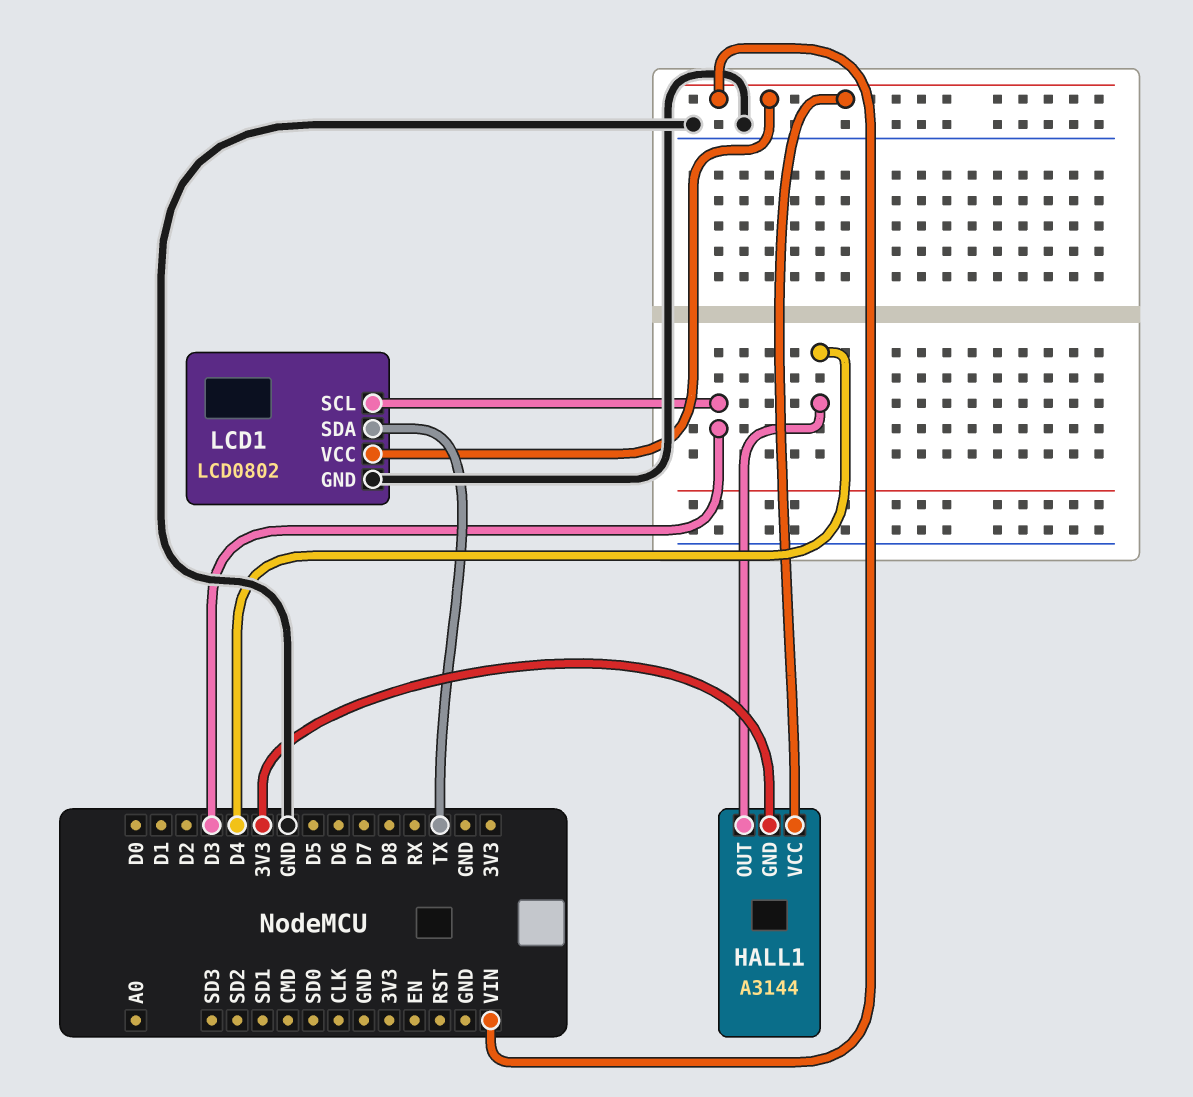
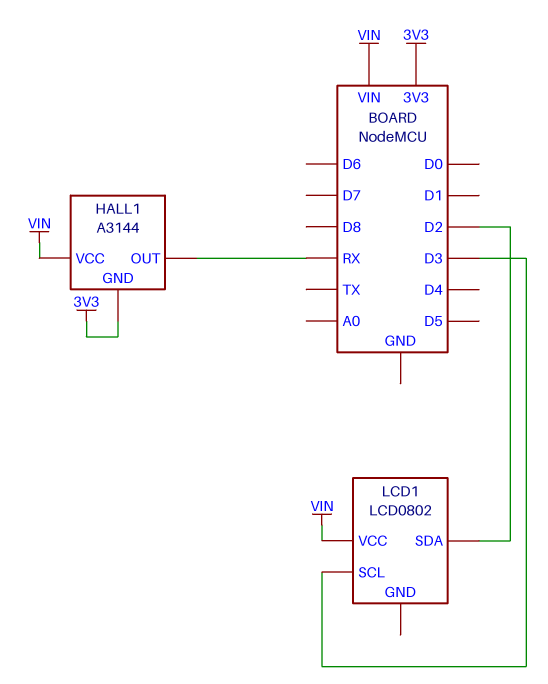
HALL1 pin OUT: D4 -> RX
LCD1 pin GND: GND -> none
LCD1 pin SDA: TX -> D2

